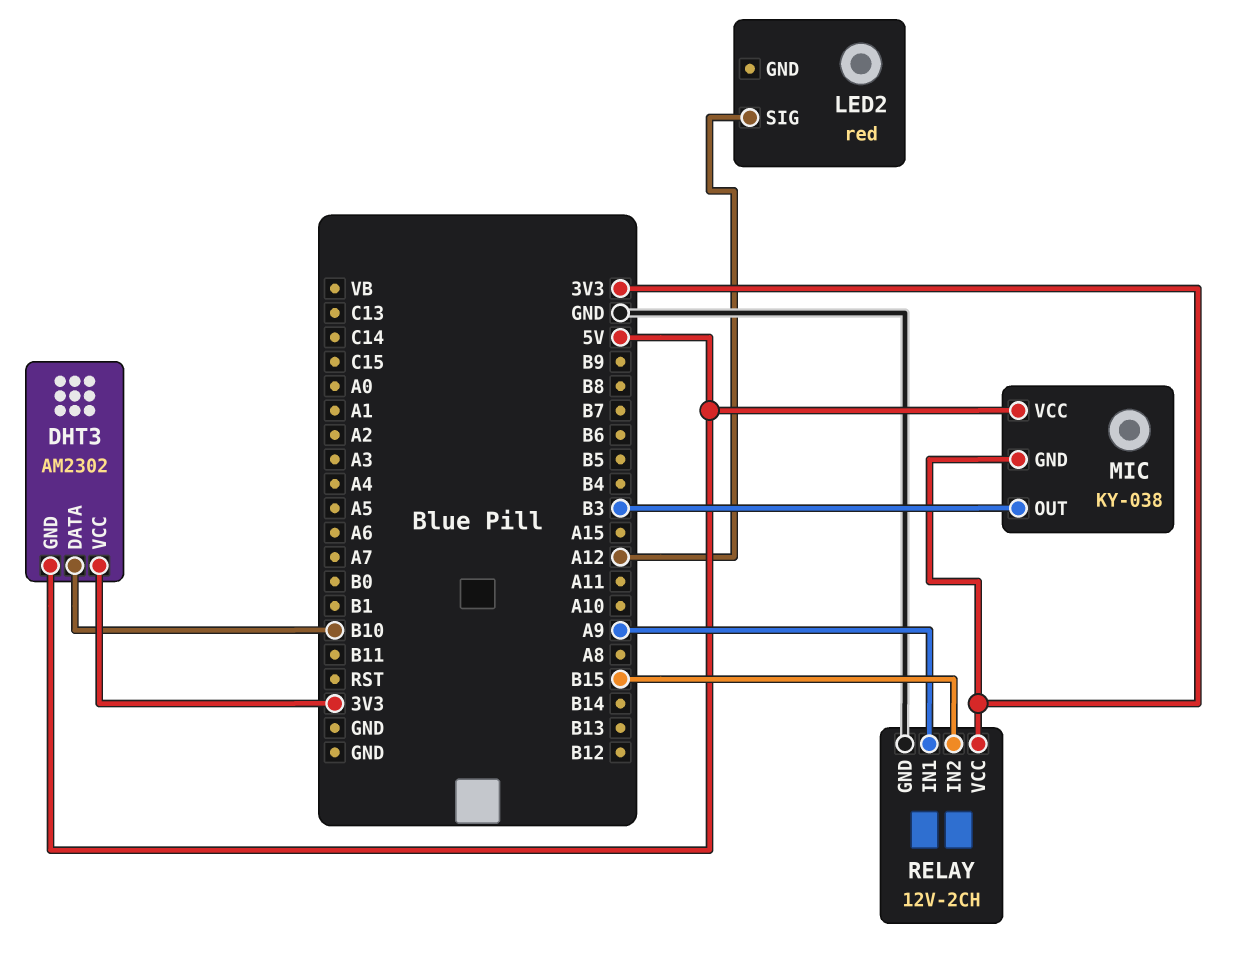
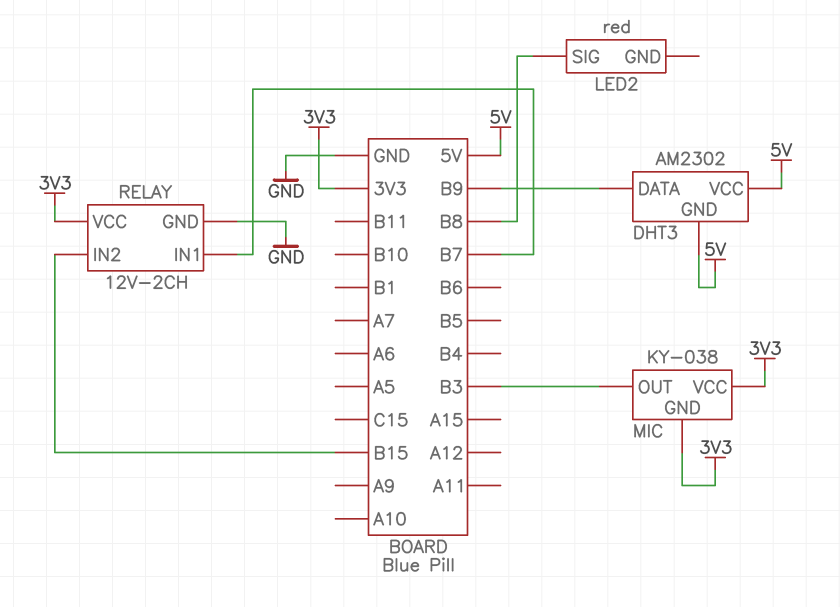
DHT3 pin DATA: B10 -> B9
DHT3 pin VCC: 3V3 -> 5V
LED2 pin SIG: A12 -> B8
MIC pin VCC: 5V -> 3V3
RELAY pin IN1: A9 -> B7

